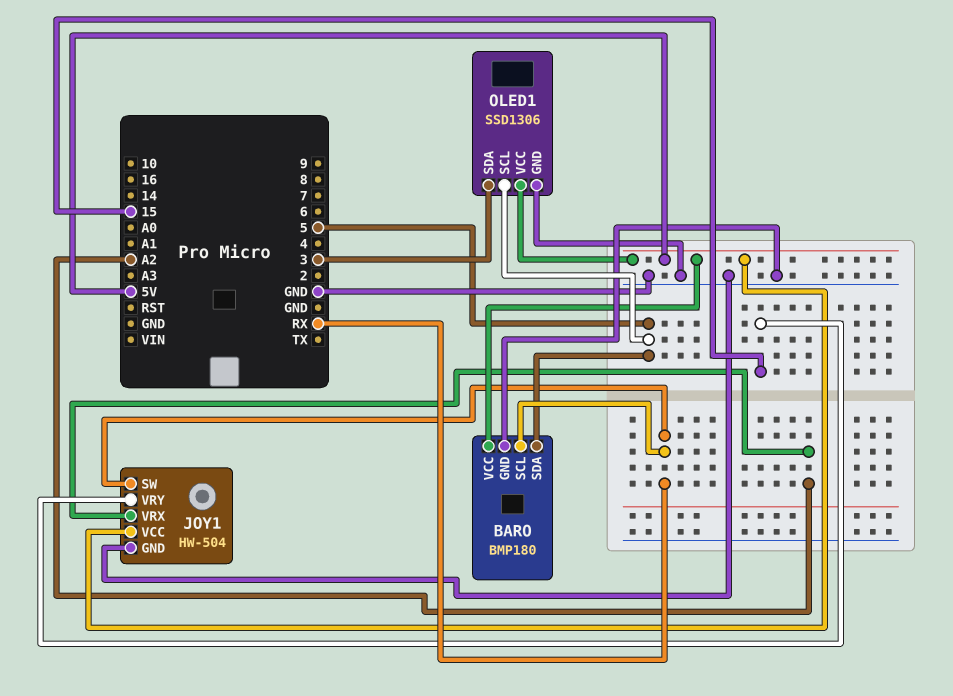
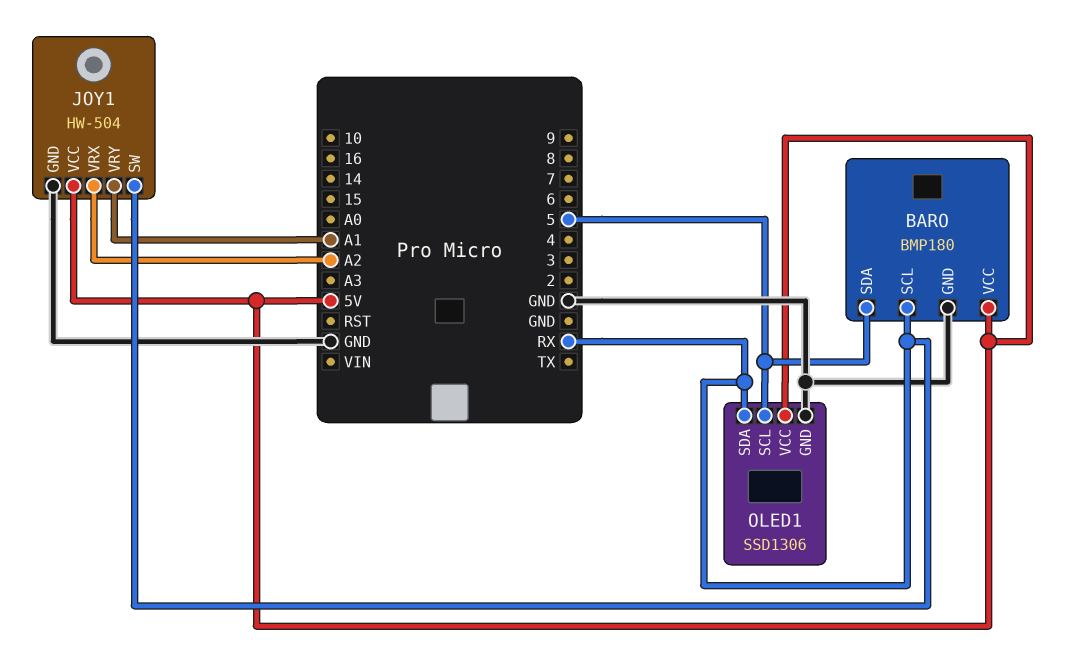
JOY1 pin VRY: 15 -> A1
OLED1 pin SDA: 3 -> RX

